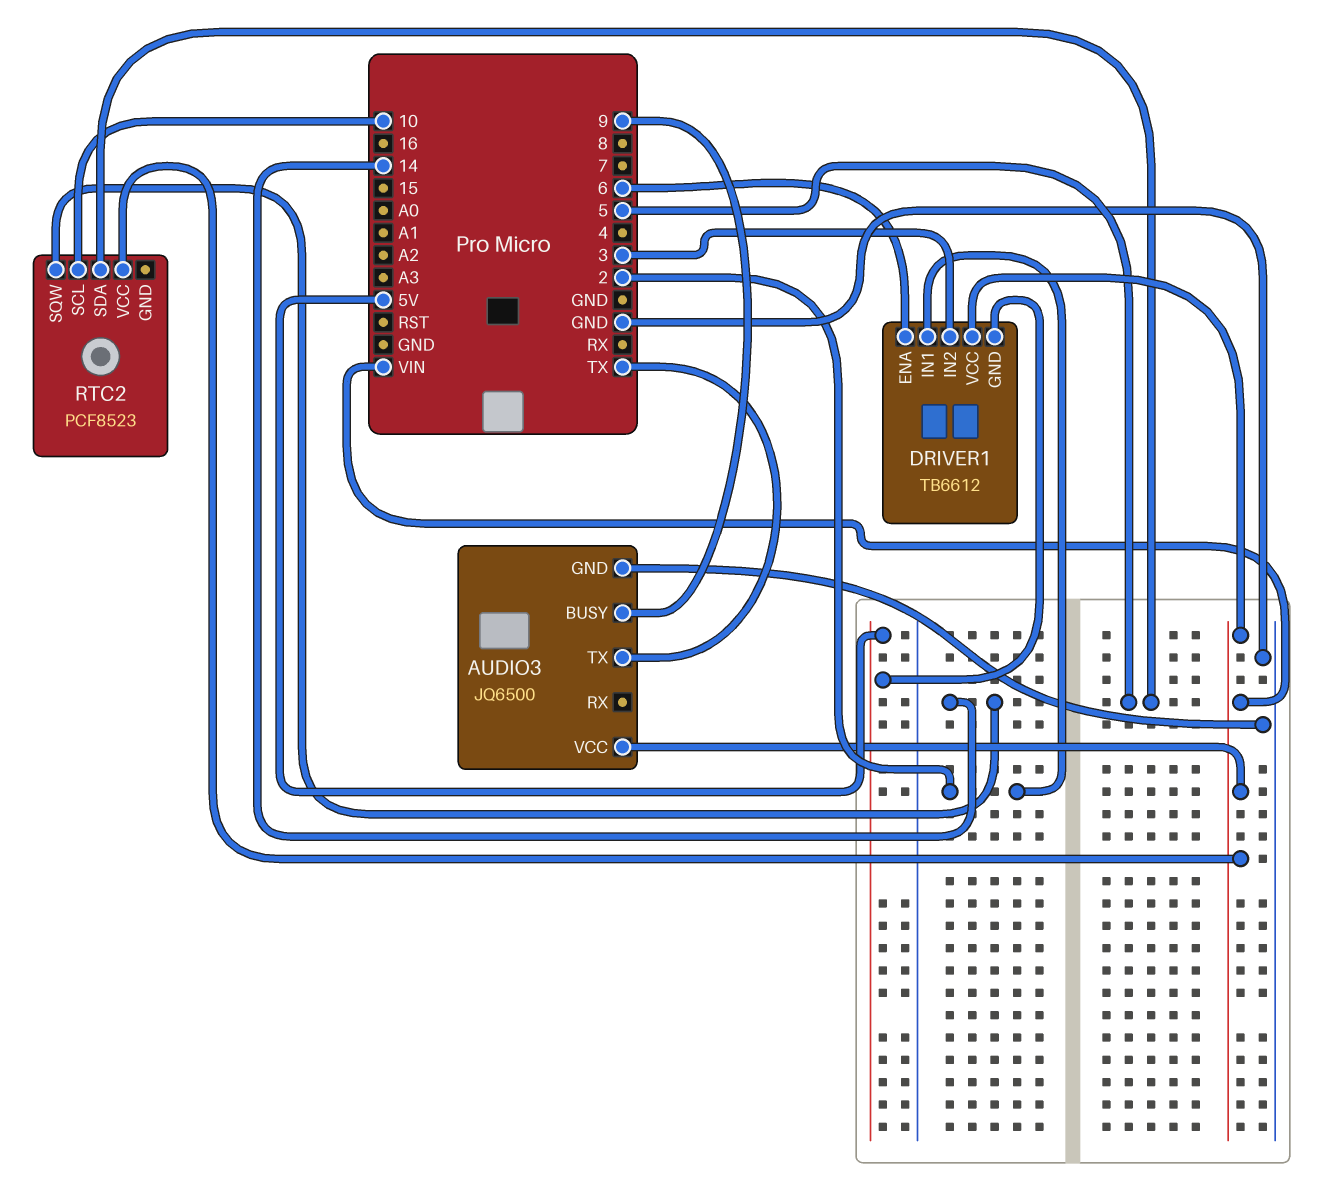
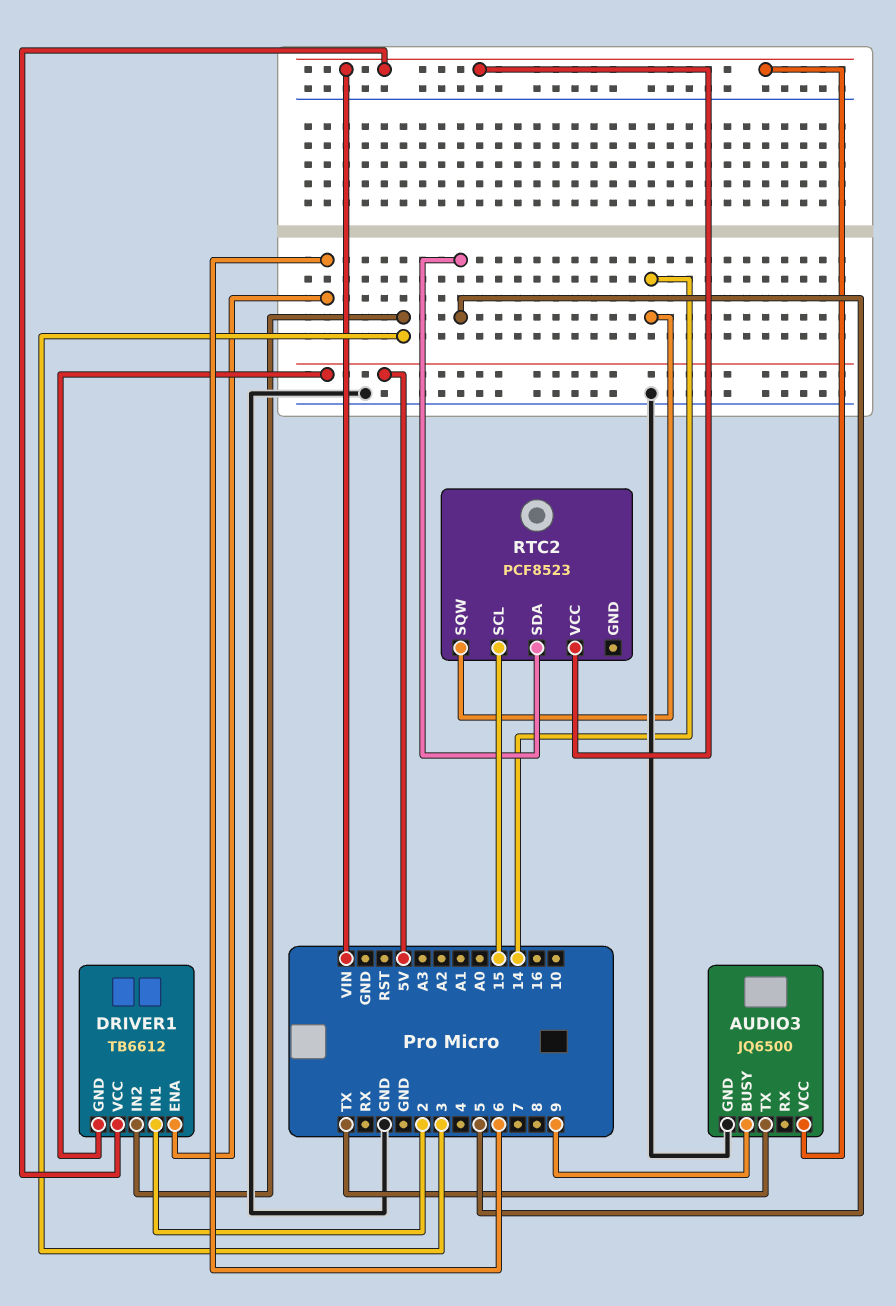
RTC2 pin SCL: 10 -> 15

